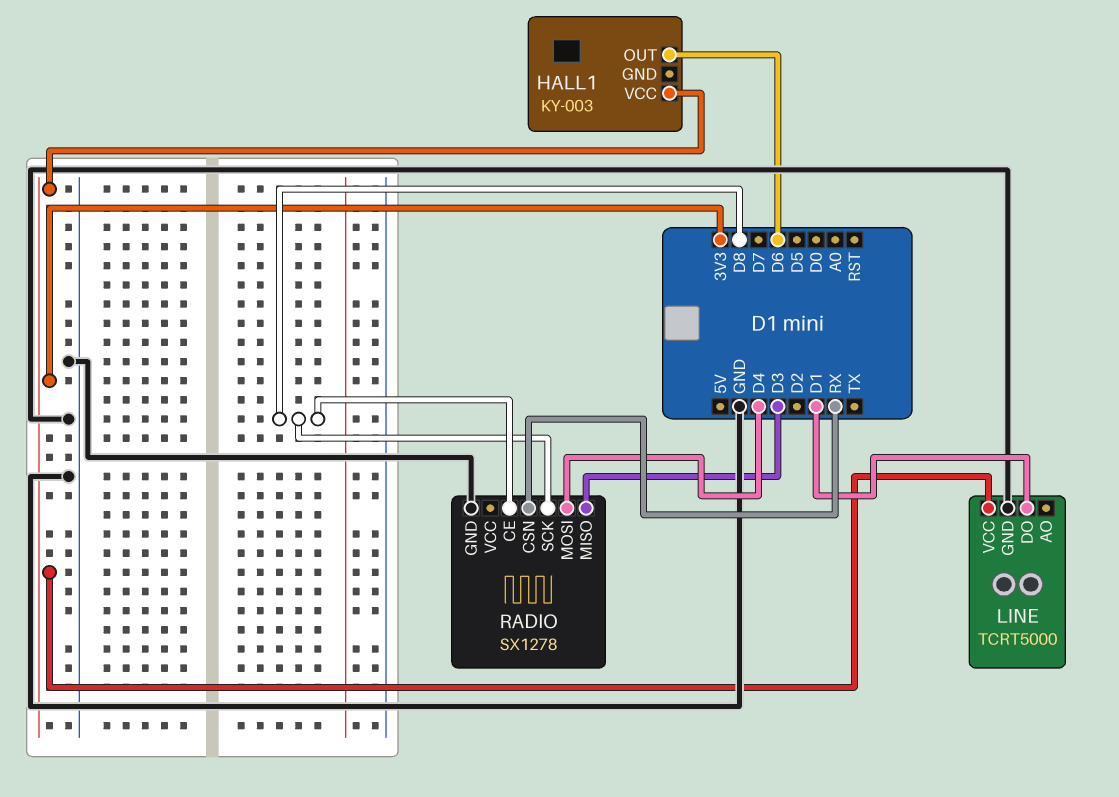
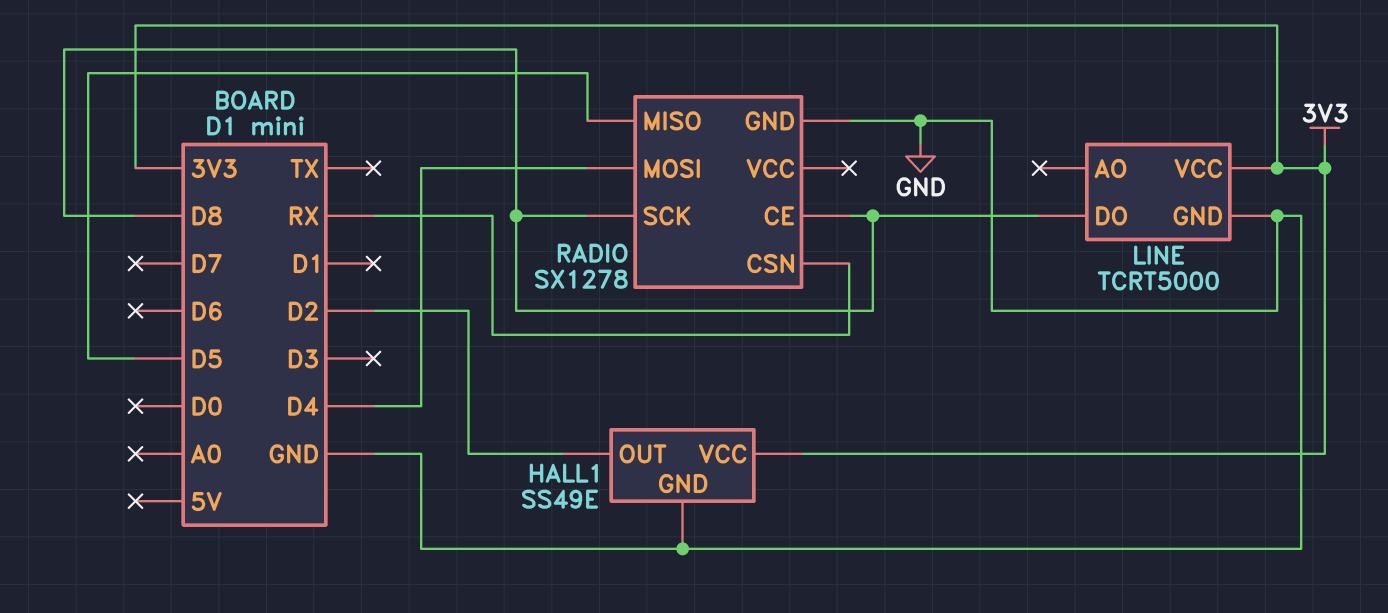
HALL1: KY-003 -> SS49E
HALL1 pin GND: none -> GND
HALL1 pin OUT: D6 -> D2
LINE pin DO: D1 -> D8
RADIO pin MISO: D3 -> D5

